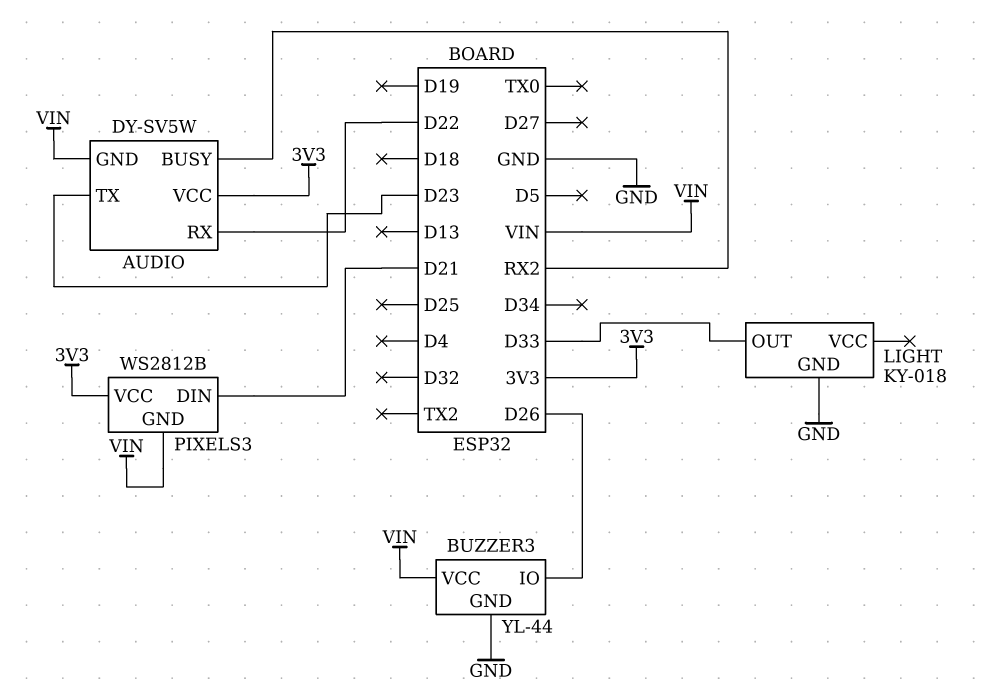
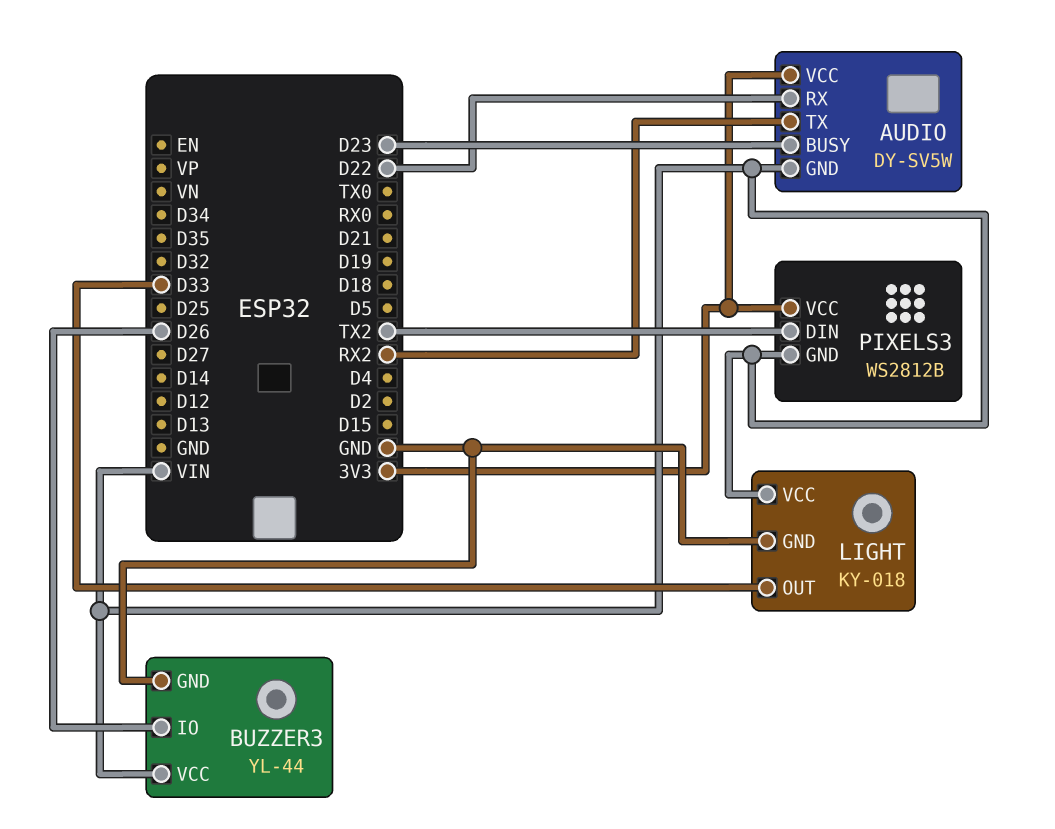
AUDIO pin BUSY: RX2 -> D23
AUDIO pin TX: D23 -> RX2
LIGHT pin VCC: none -> VIN
PIXELS3 pin DIN: D21 -> TX2

